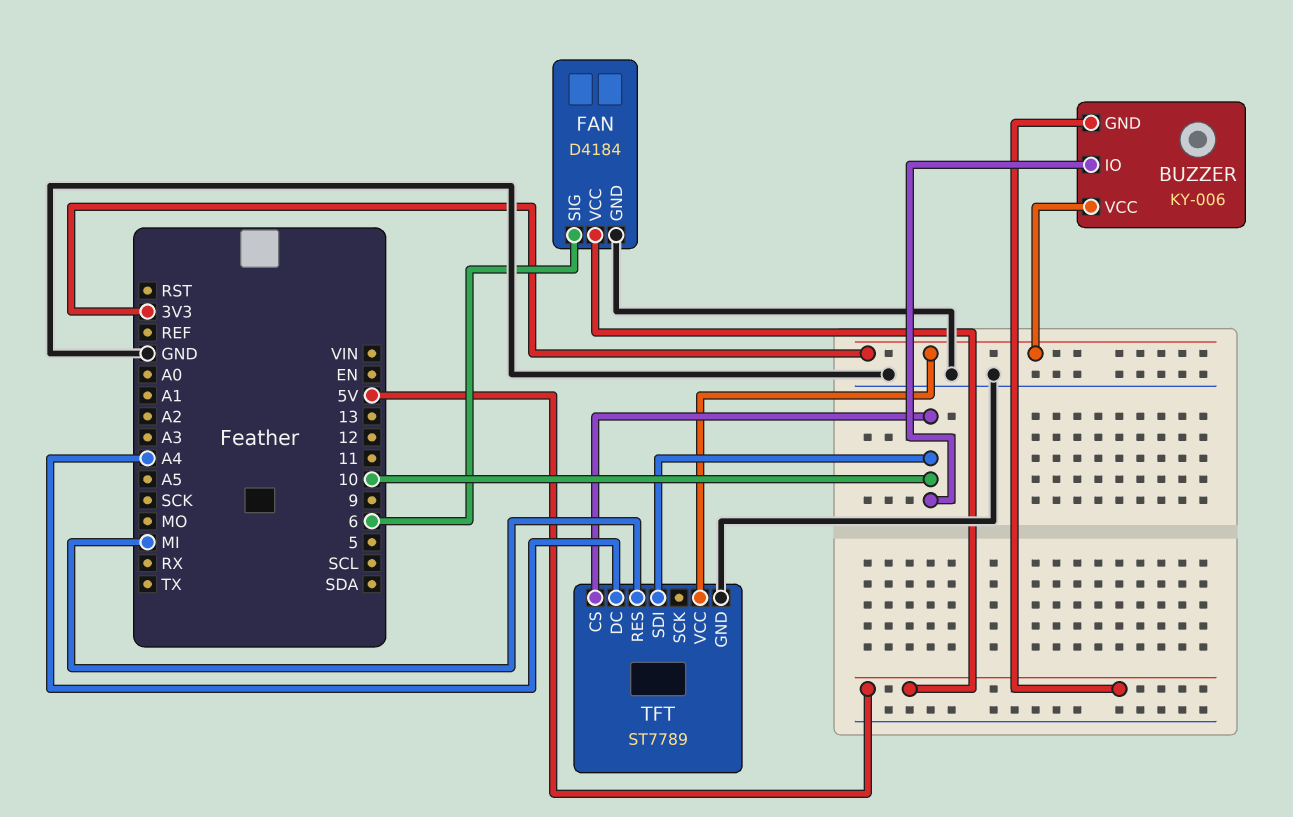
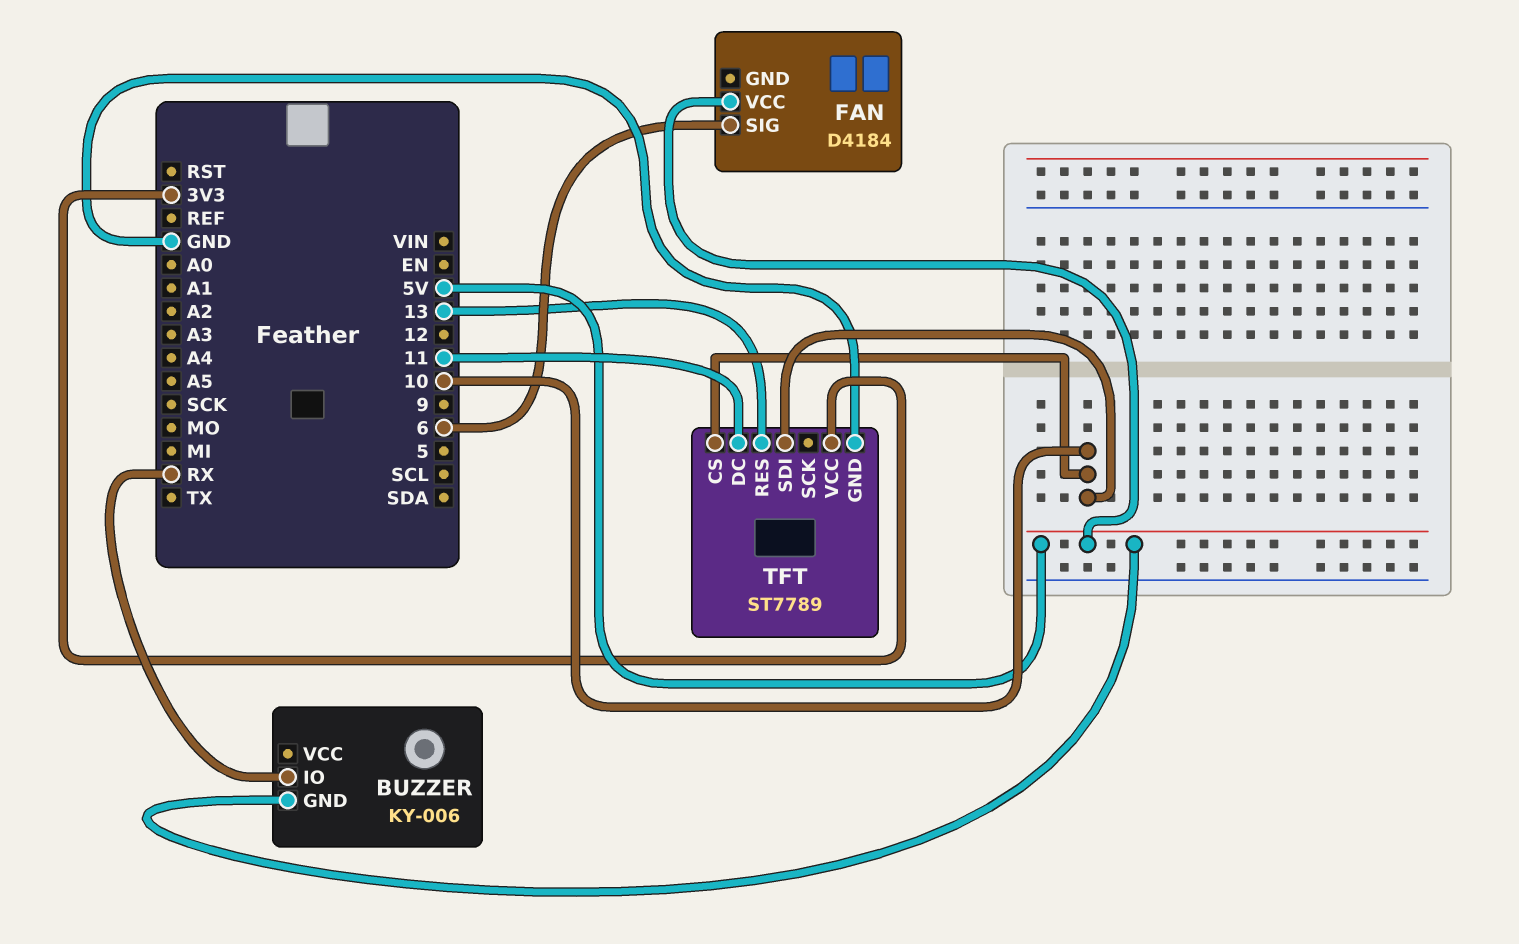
BUZZER pin IO: 10 -> RX
BUZZER pin VCC: 3V3 -> none
FAN pin GND: GND -> none
TFT pin DC: A4 -> 11
TFT pin RES: MI -> 13

